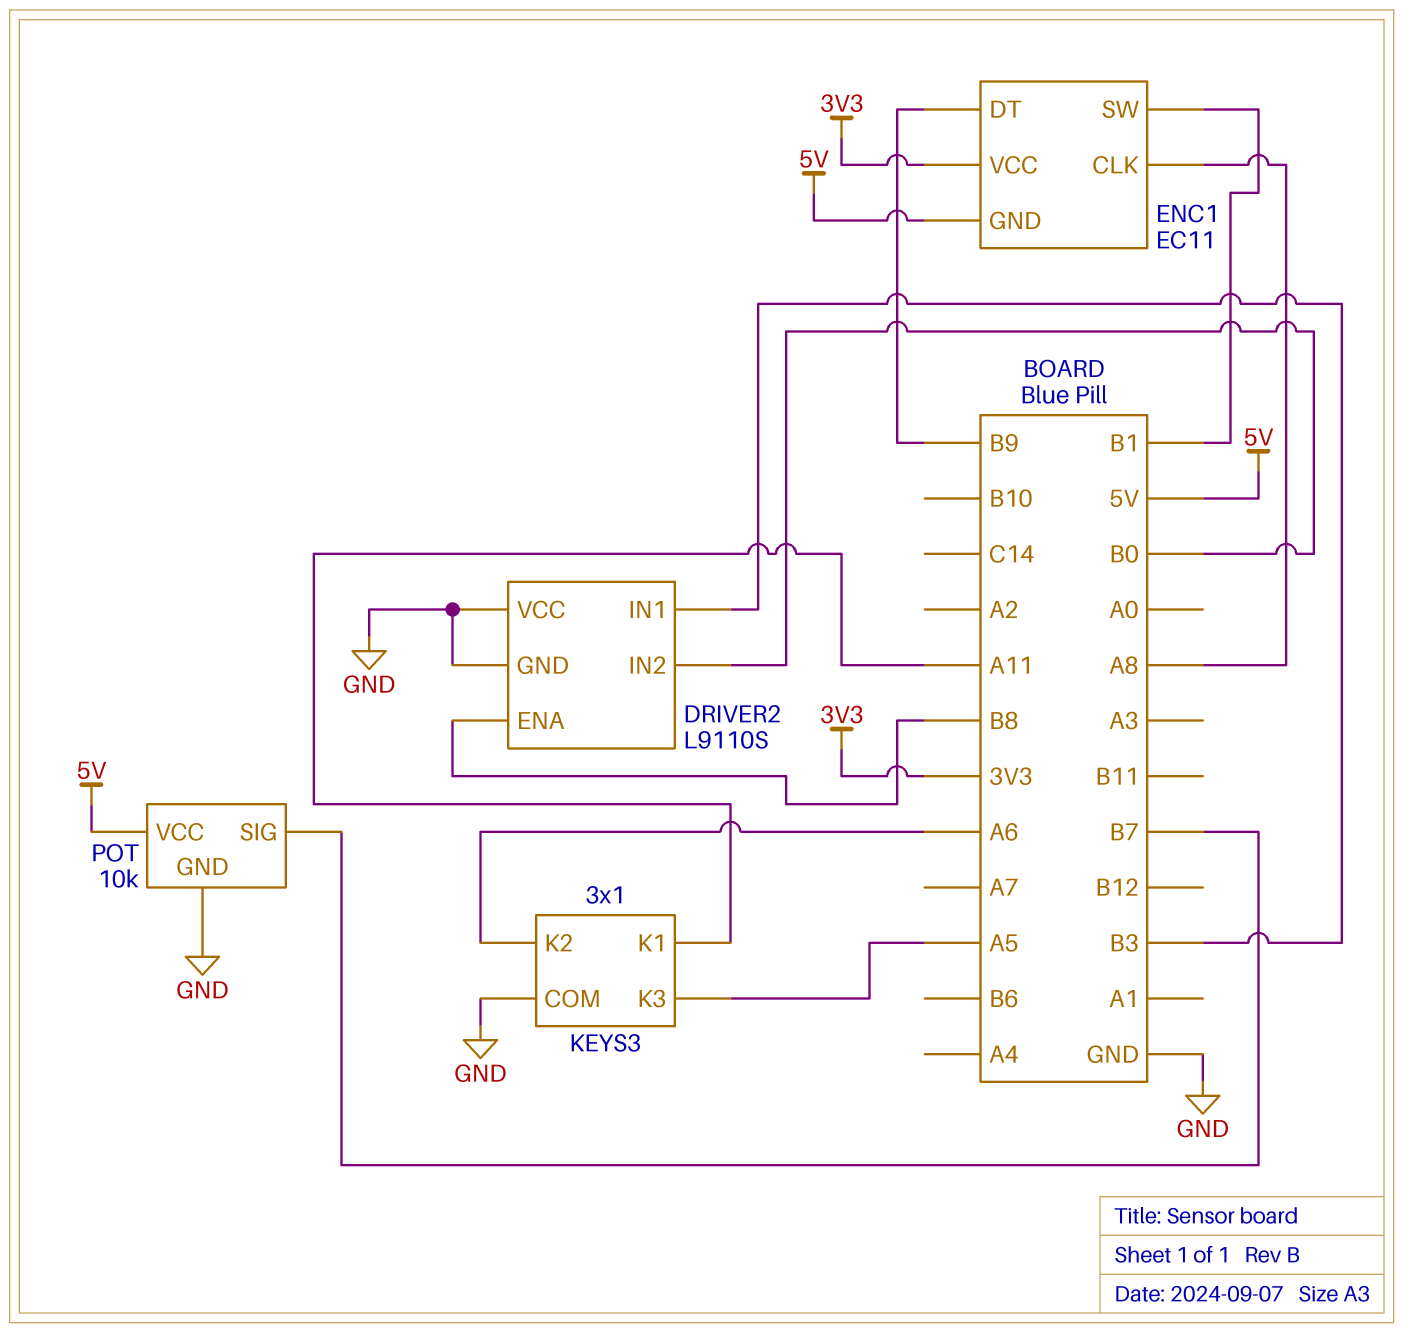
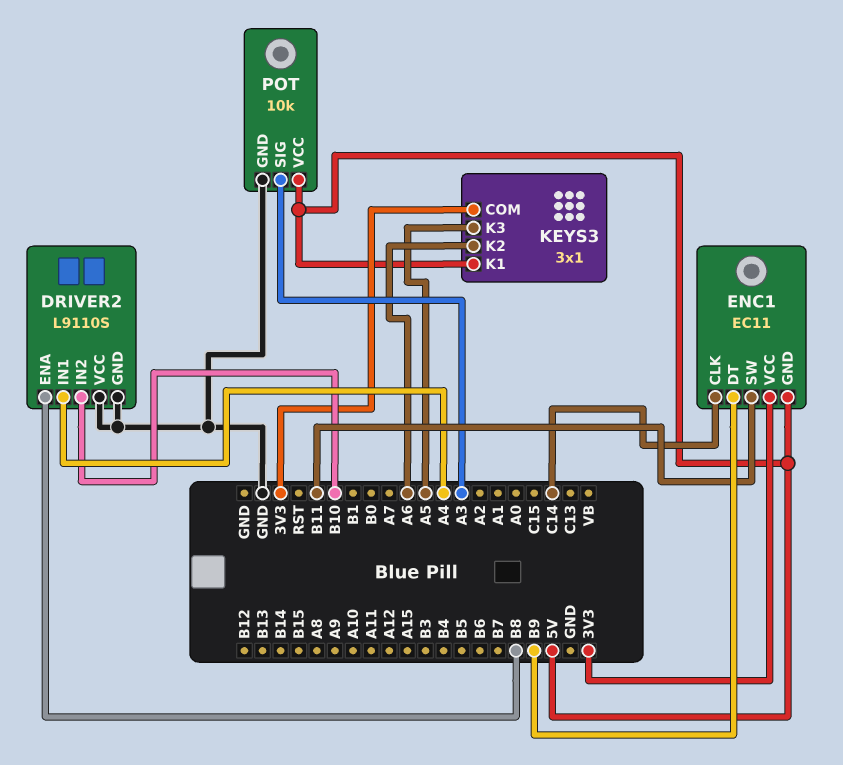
DRIVER2 pin IN1: B3 -> A4
DRIVER2 pin IN2: B0 -> B10
ENC1 pin CLK: A8 -> C14
ENC1 pin SW: B1 -> B11
KEYS3 pin COM: GND -> 3V3
KEYS3 pin K1: A11 -> 5V
POT pin SIG: B7 -> A3

